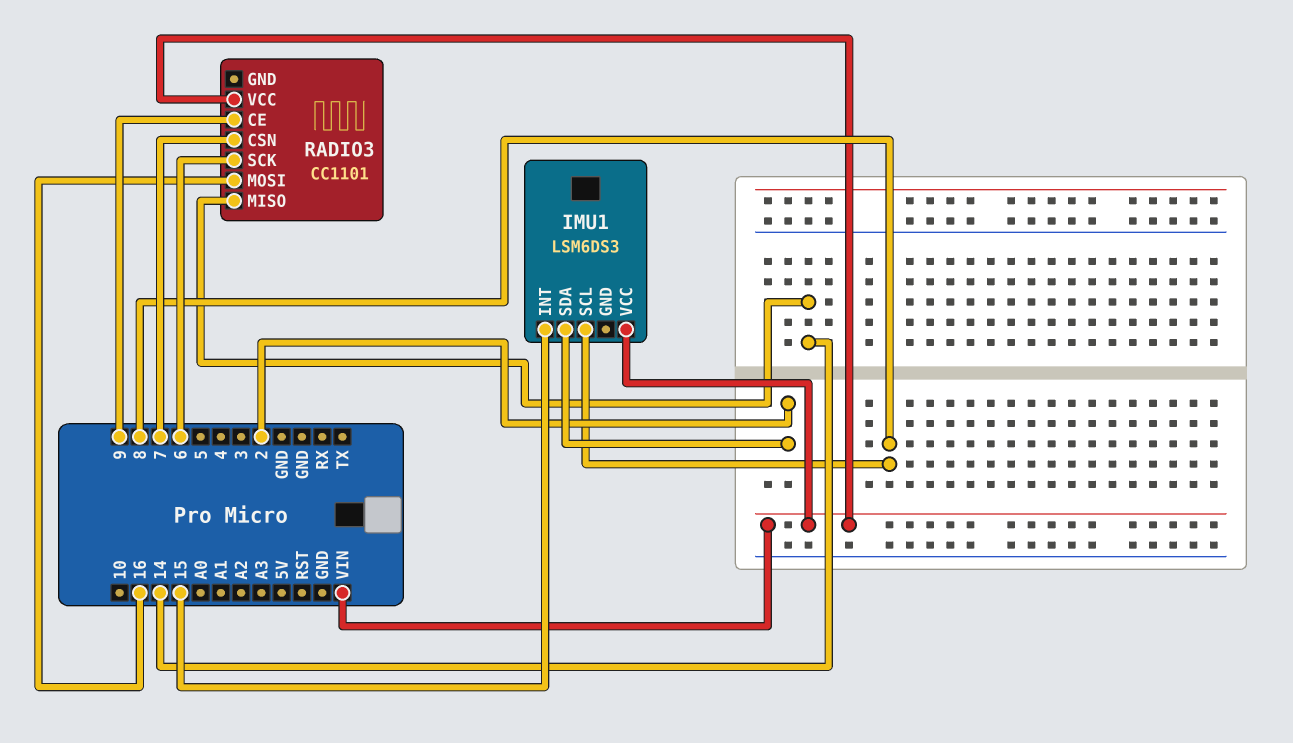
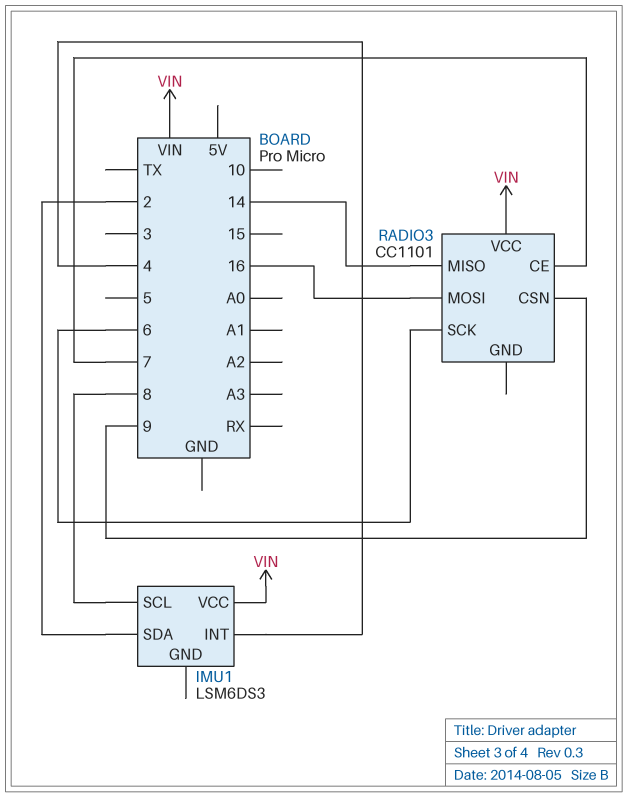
IMU1 pin INT: 15 -> 4
RADIO3 pin CE: 9 -> 7
RADIO3 pin CSN: 7 -> 9

